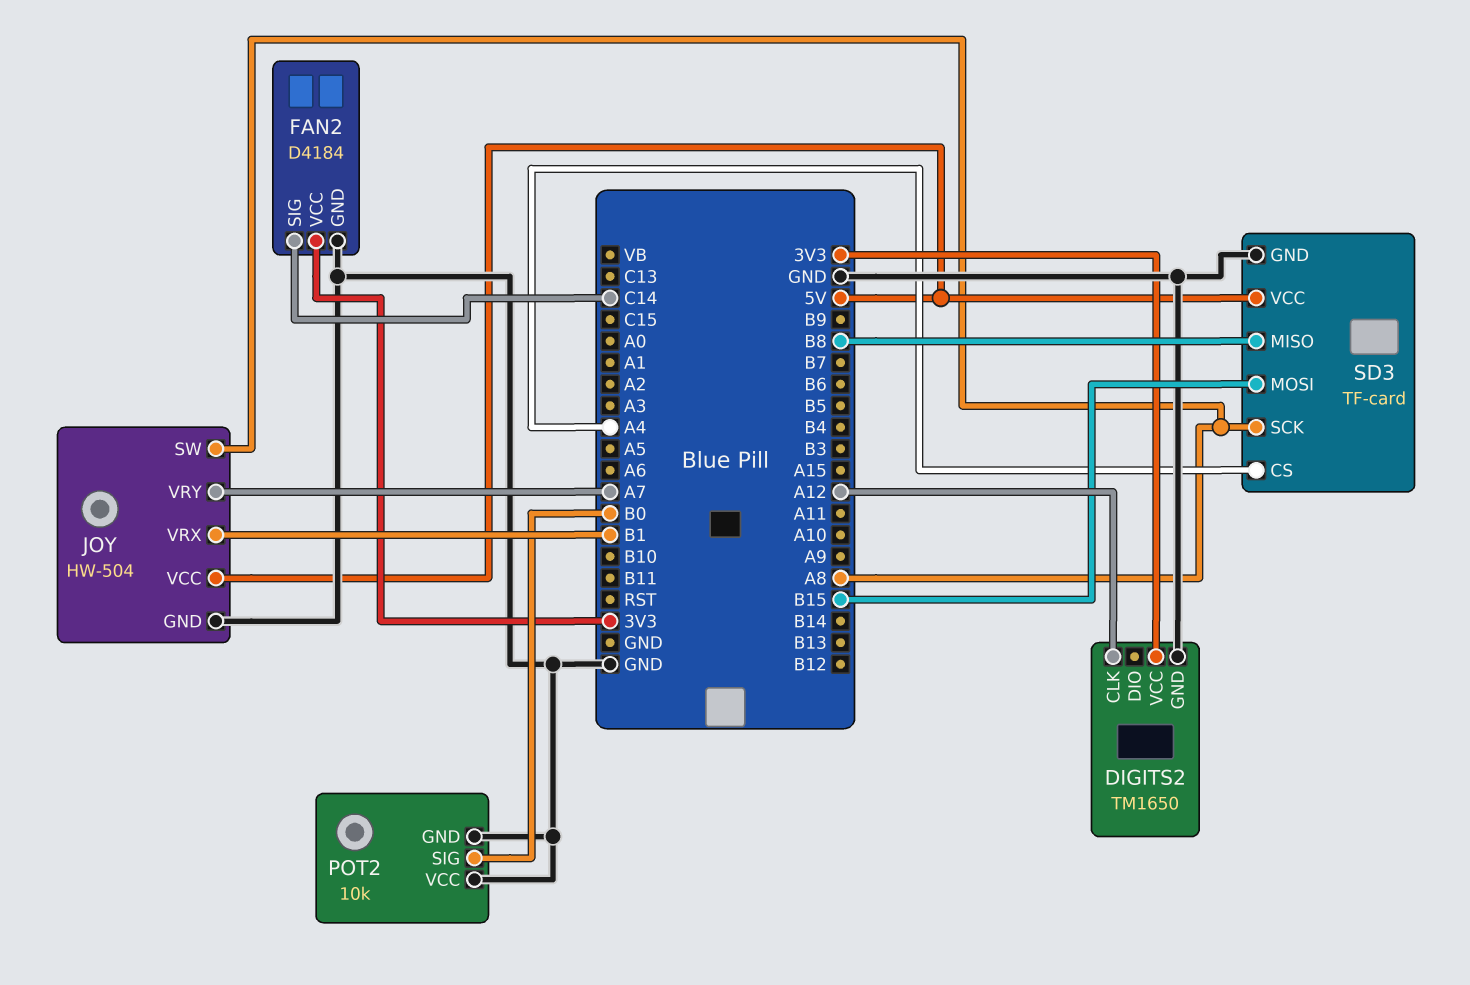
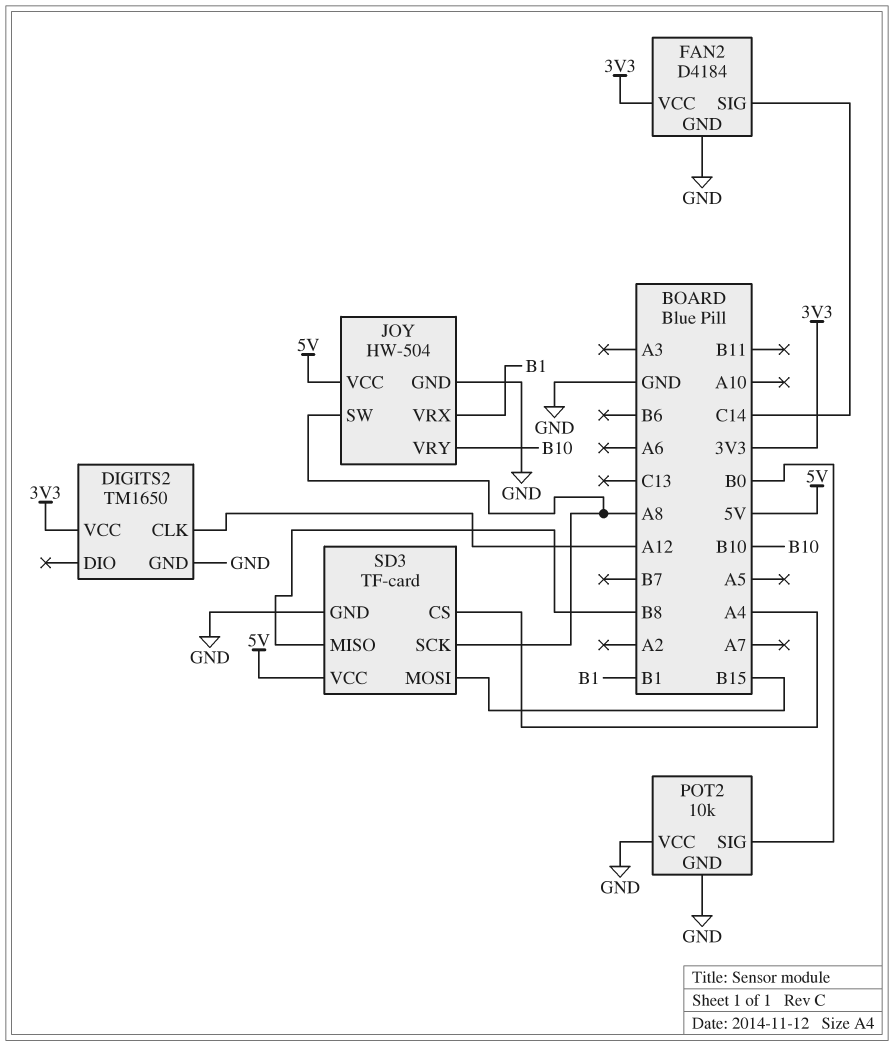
JOY pin VRY: A7 -> B10

